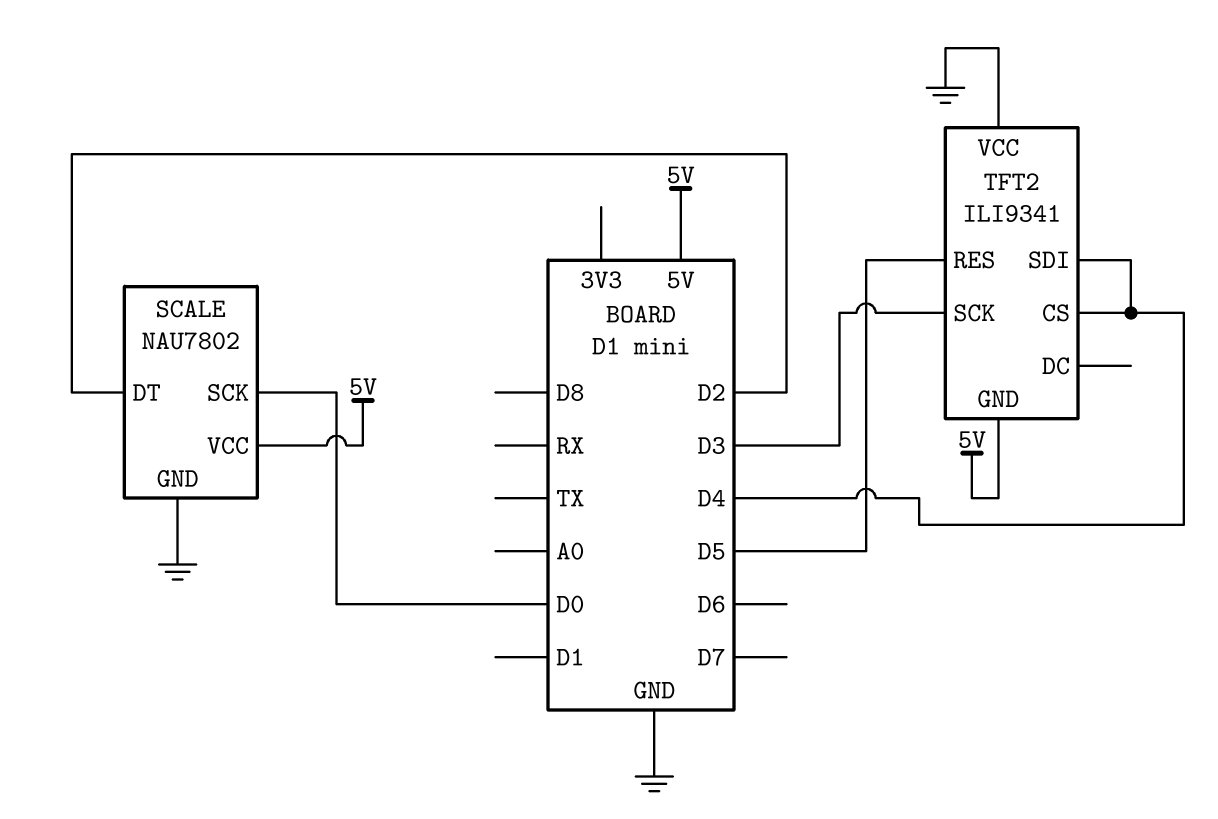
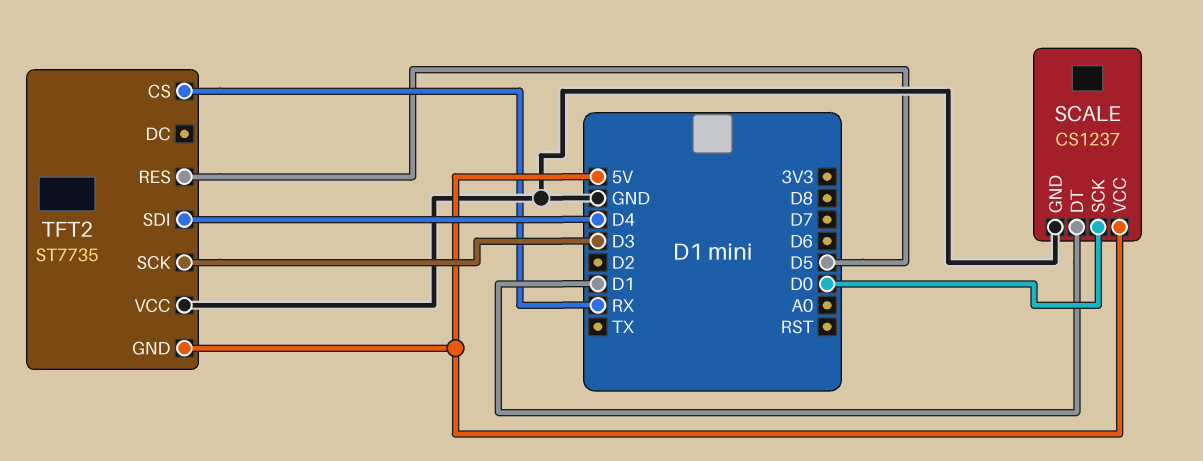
SCALE: NAU7802 -> CS1237
SCALE pin DT: D2 -> D1
TFT2: ILI9341 -> ST7735
TFT2 pin CS: D4 -> RX

